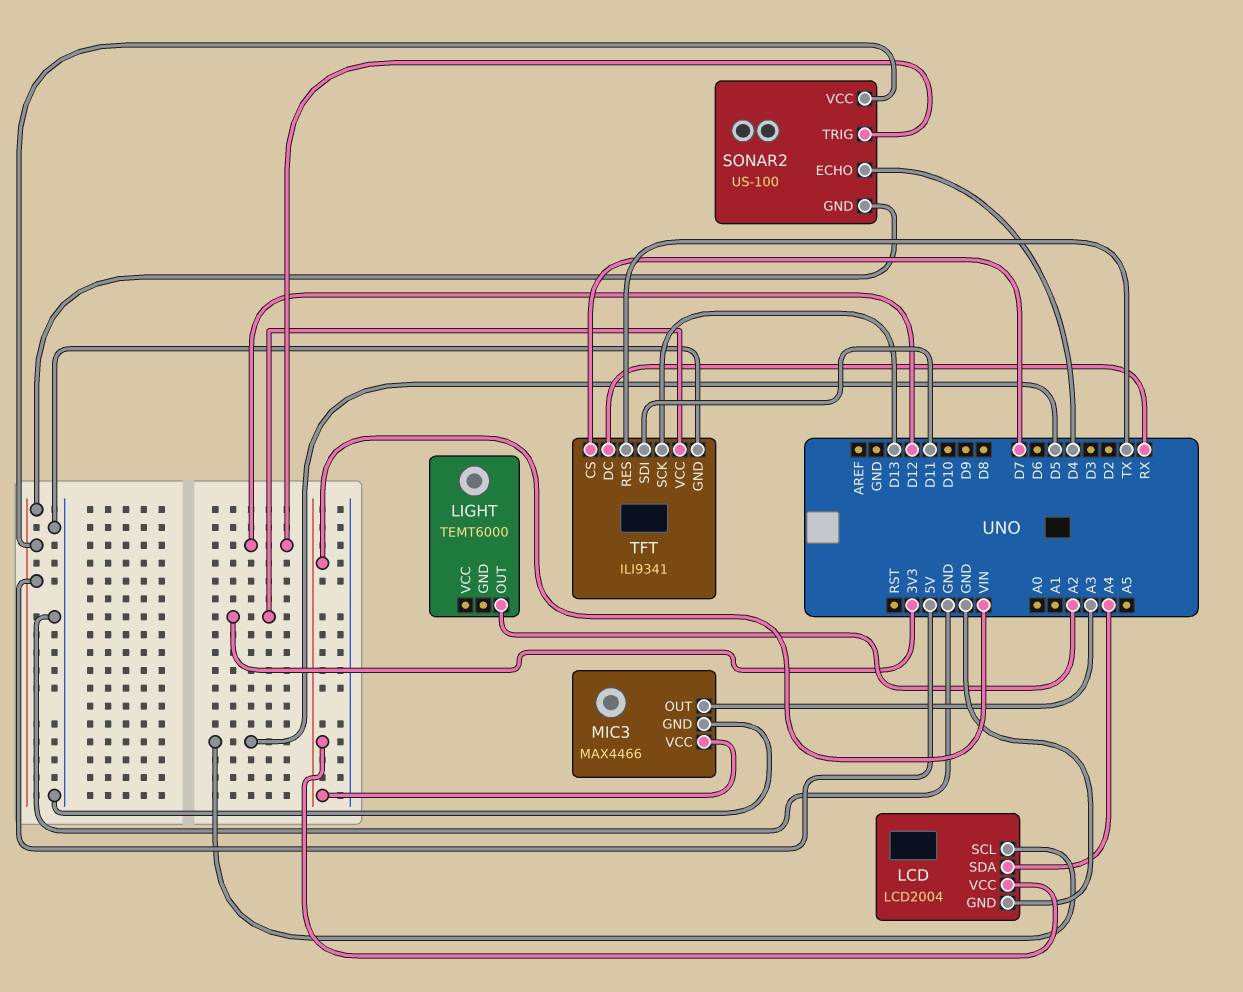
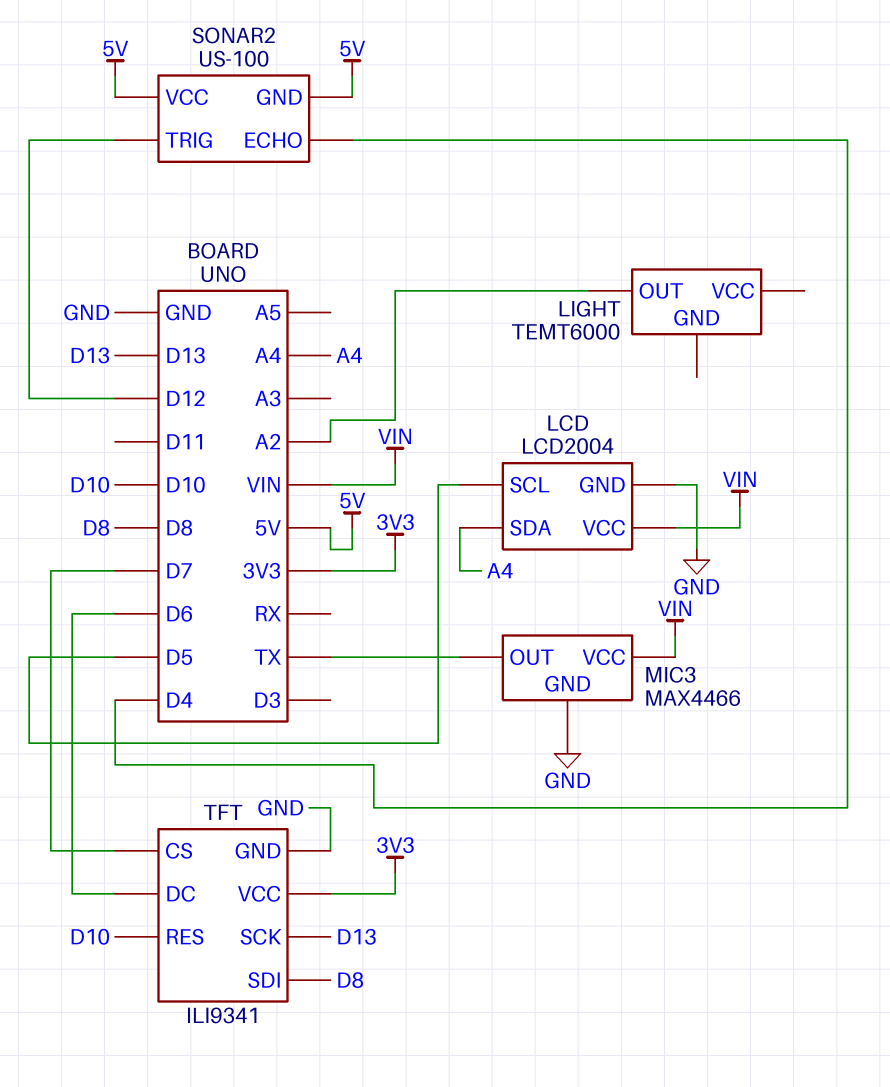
MIC3 pin OUT: A3 -> TX
TFT pin DC: RX -> D6
TFT pin RES: TX -> D10
TFT pin SDI: D11 -> D8

